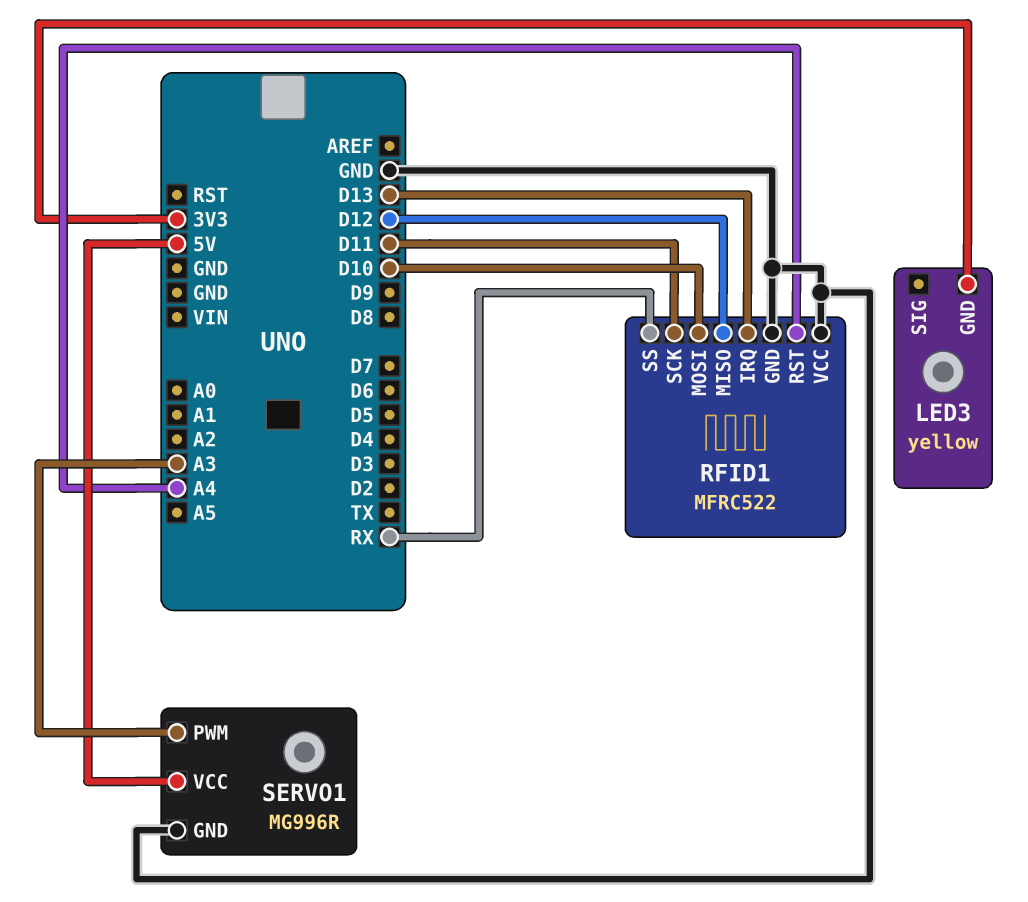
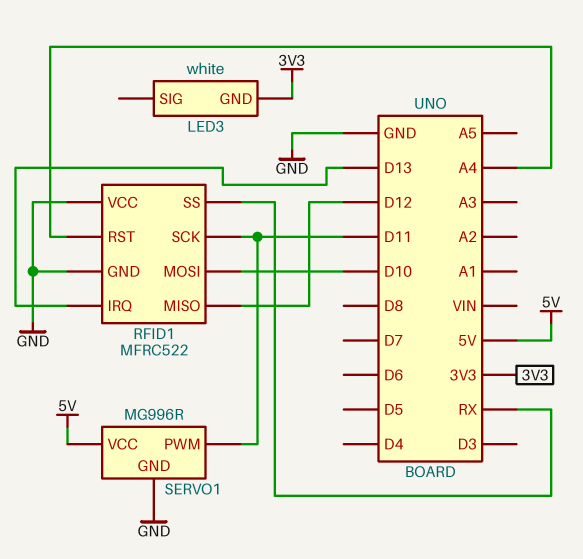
LED3: yellow -> white
SERVO1 pin PWM: A3 -> D11

